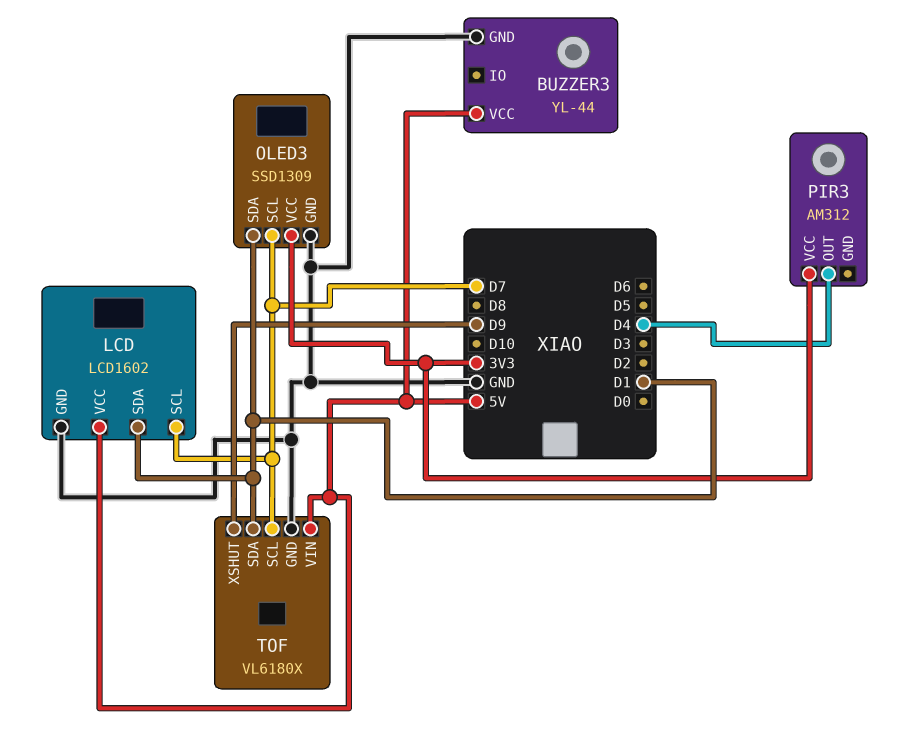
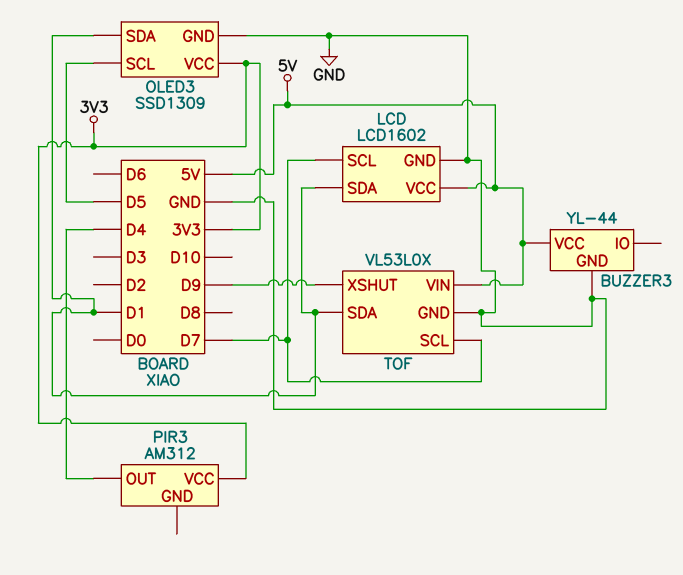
OLED3 pin SCL: D7 -> D5
TOF: VL6180X -> VL53L0X

